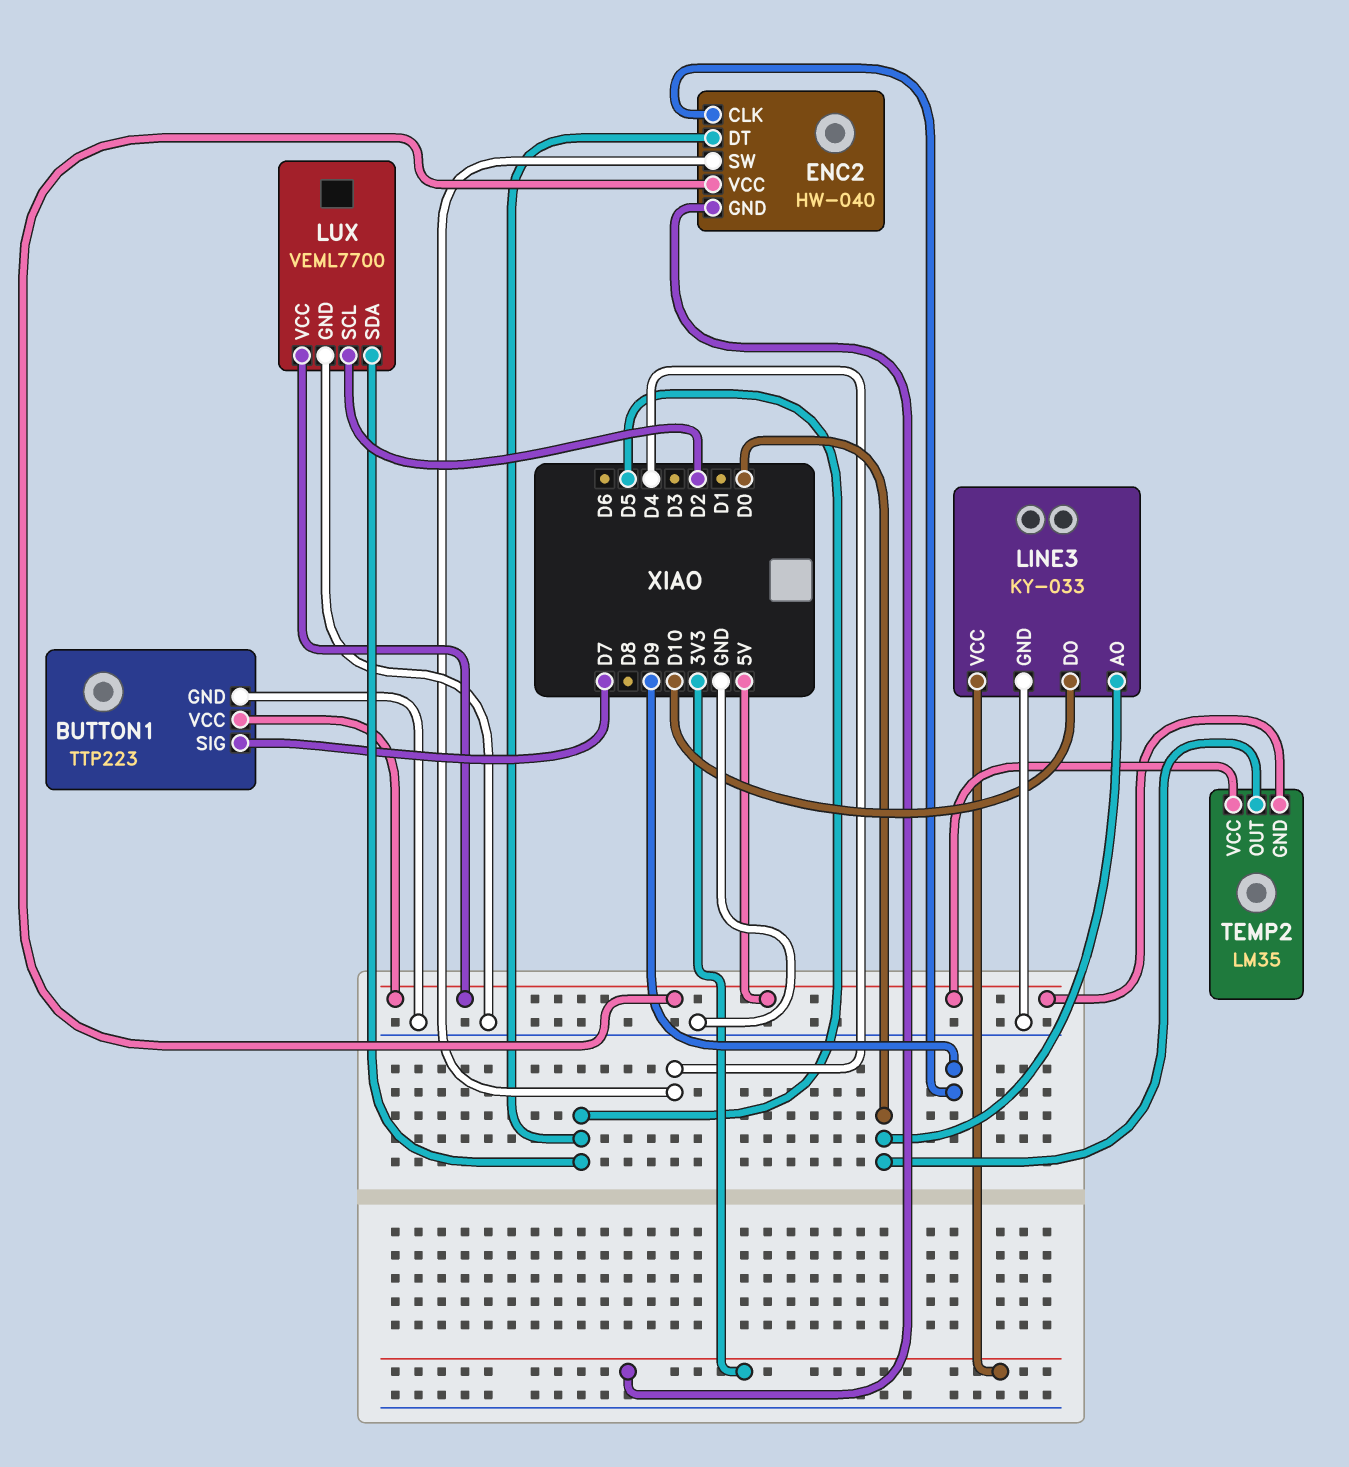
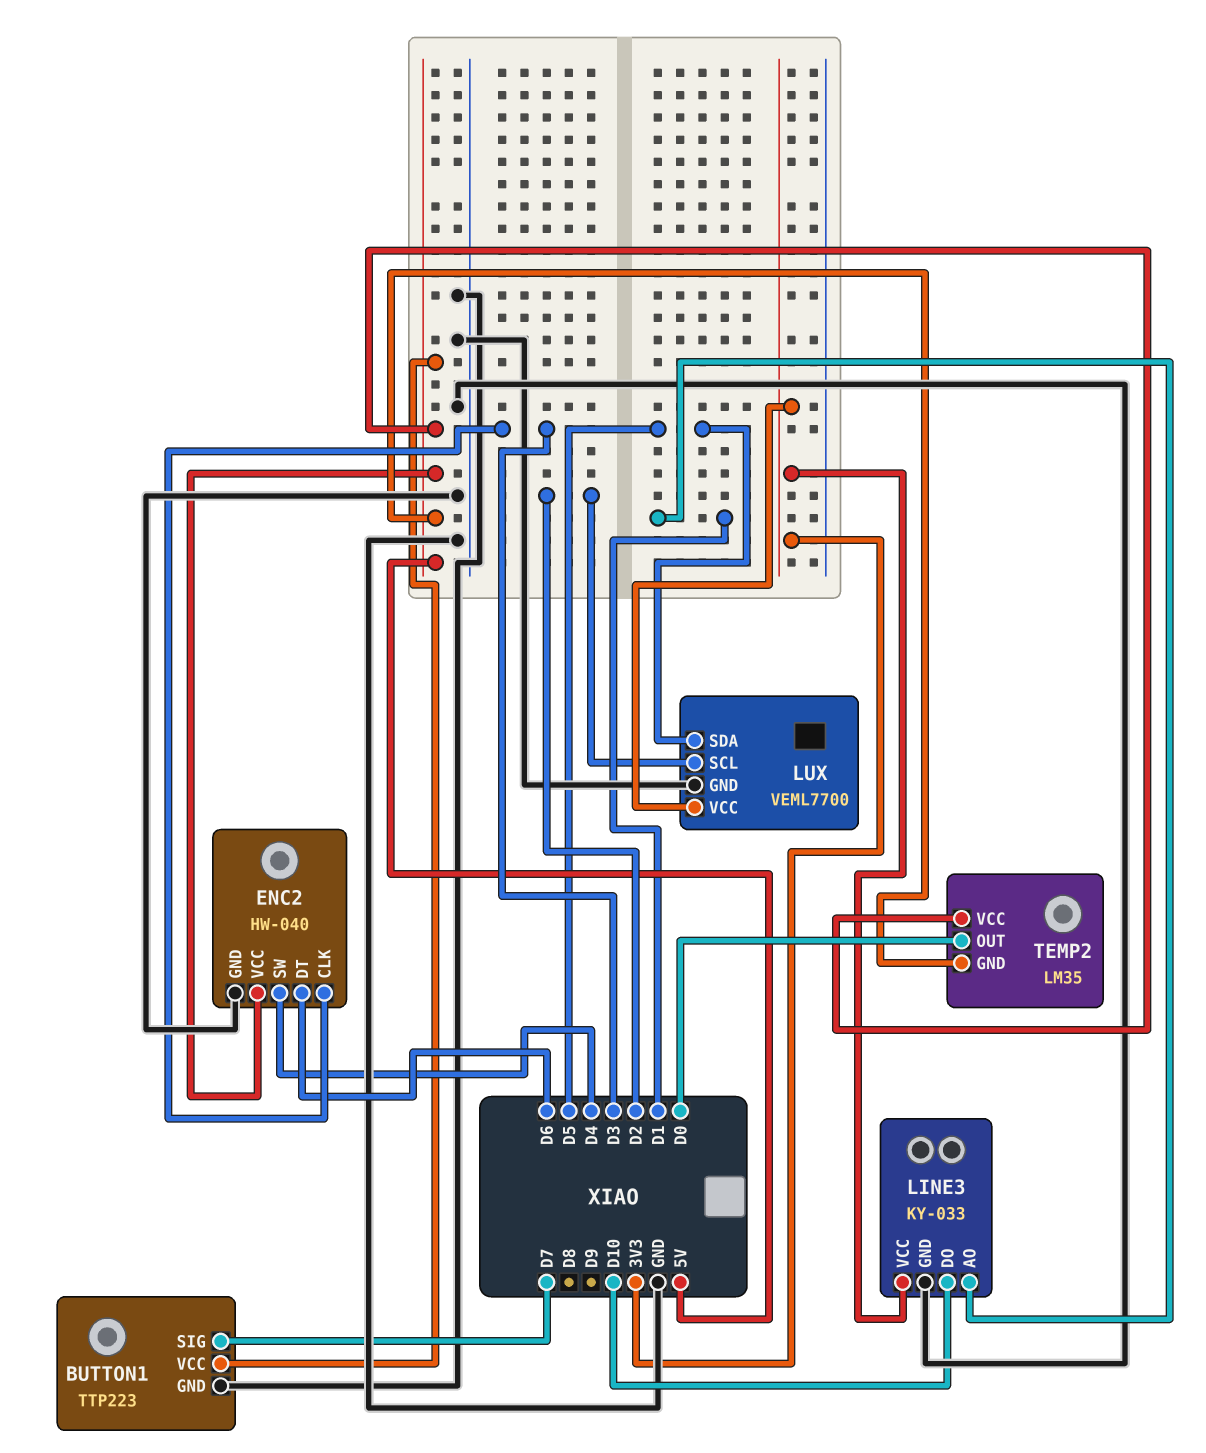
ENC2 pin CLK: D9 -> D3
ENC2 pin DT: D5 -> D6
ENC2 pin GND: 3V3 -> GND
LINE3 pin AO: D0 -> D1
LUX pin VCC: 5V -> 3V3

